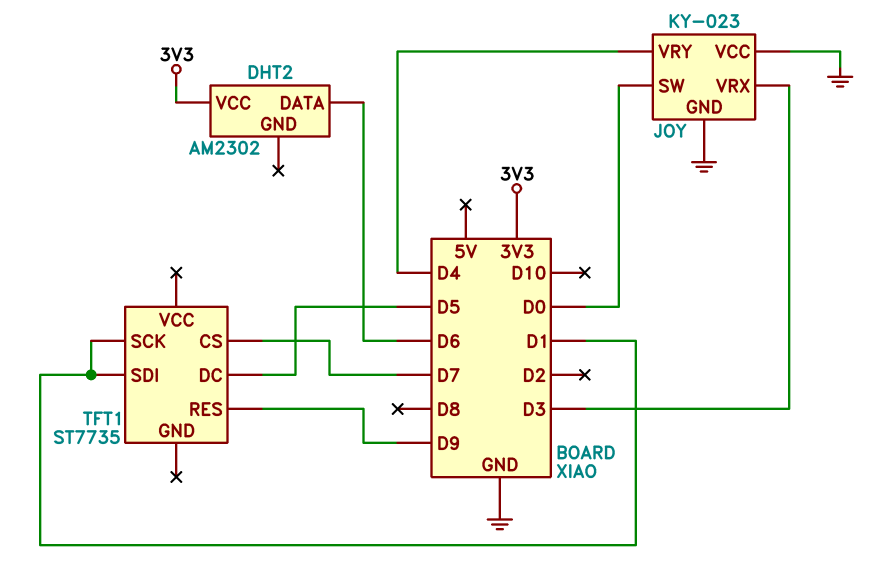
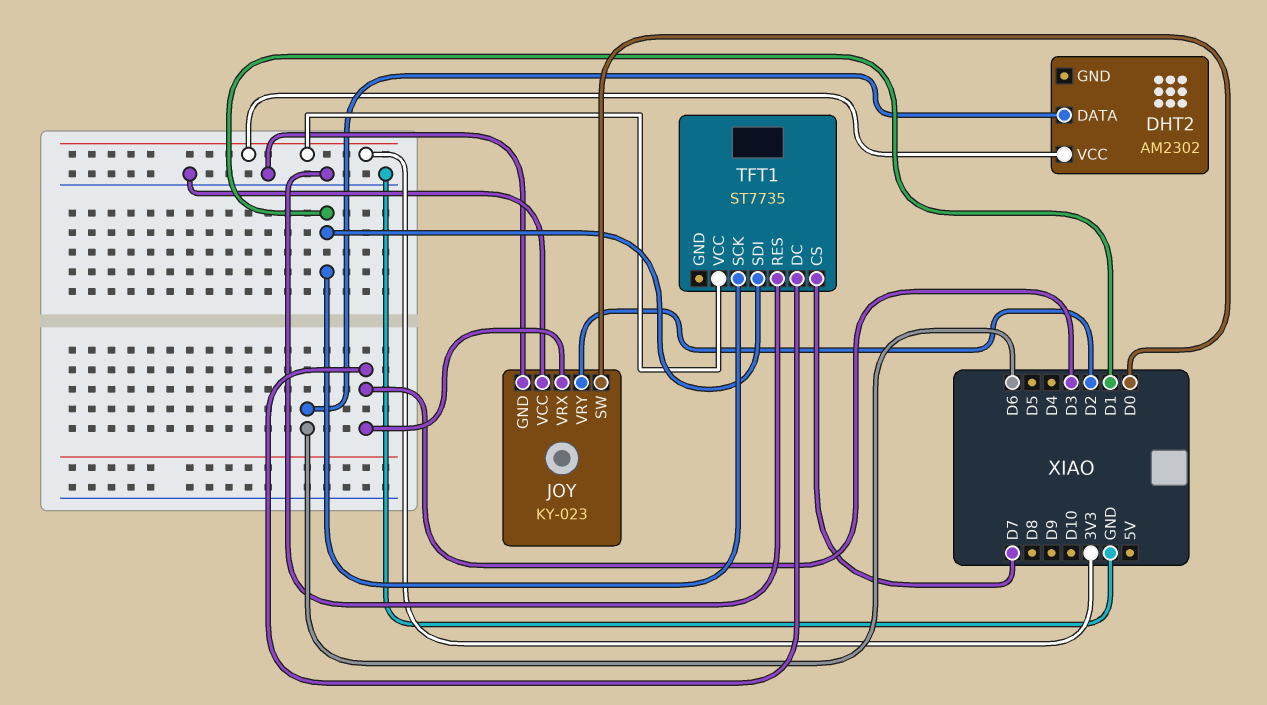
JOY pin VRY: D4 -> D2
TFT1 pin DC: D5 -> D3
TFT1 pin RES: D9 -> GND
TFT1 pin VCC: none -> 3V3

